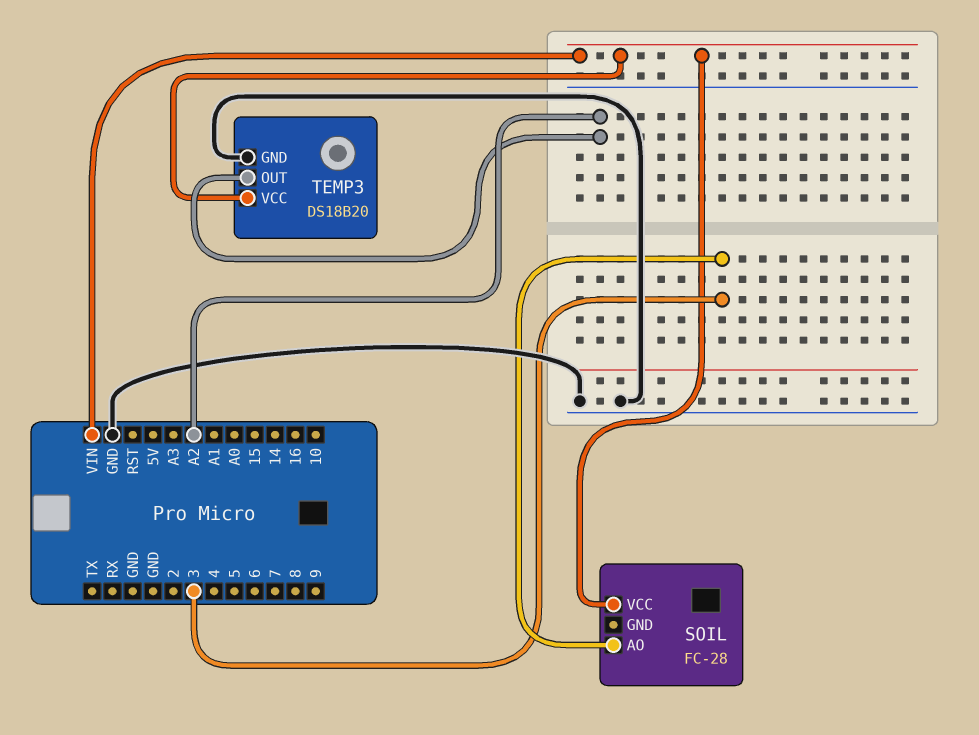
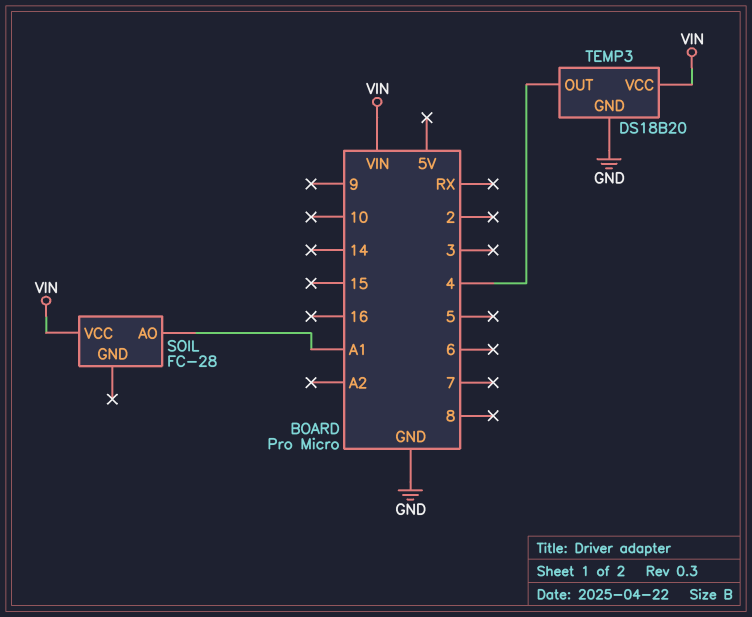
SOIL pin AO: 3 -> A1
TEMP3 pin OUT: A2 -> 4

